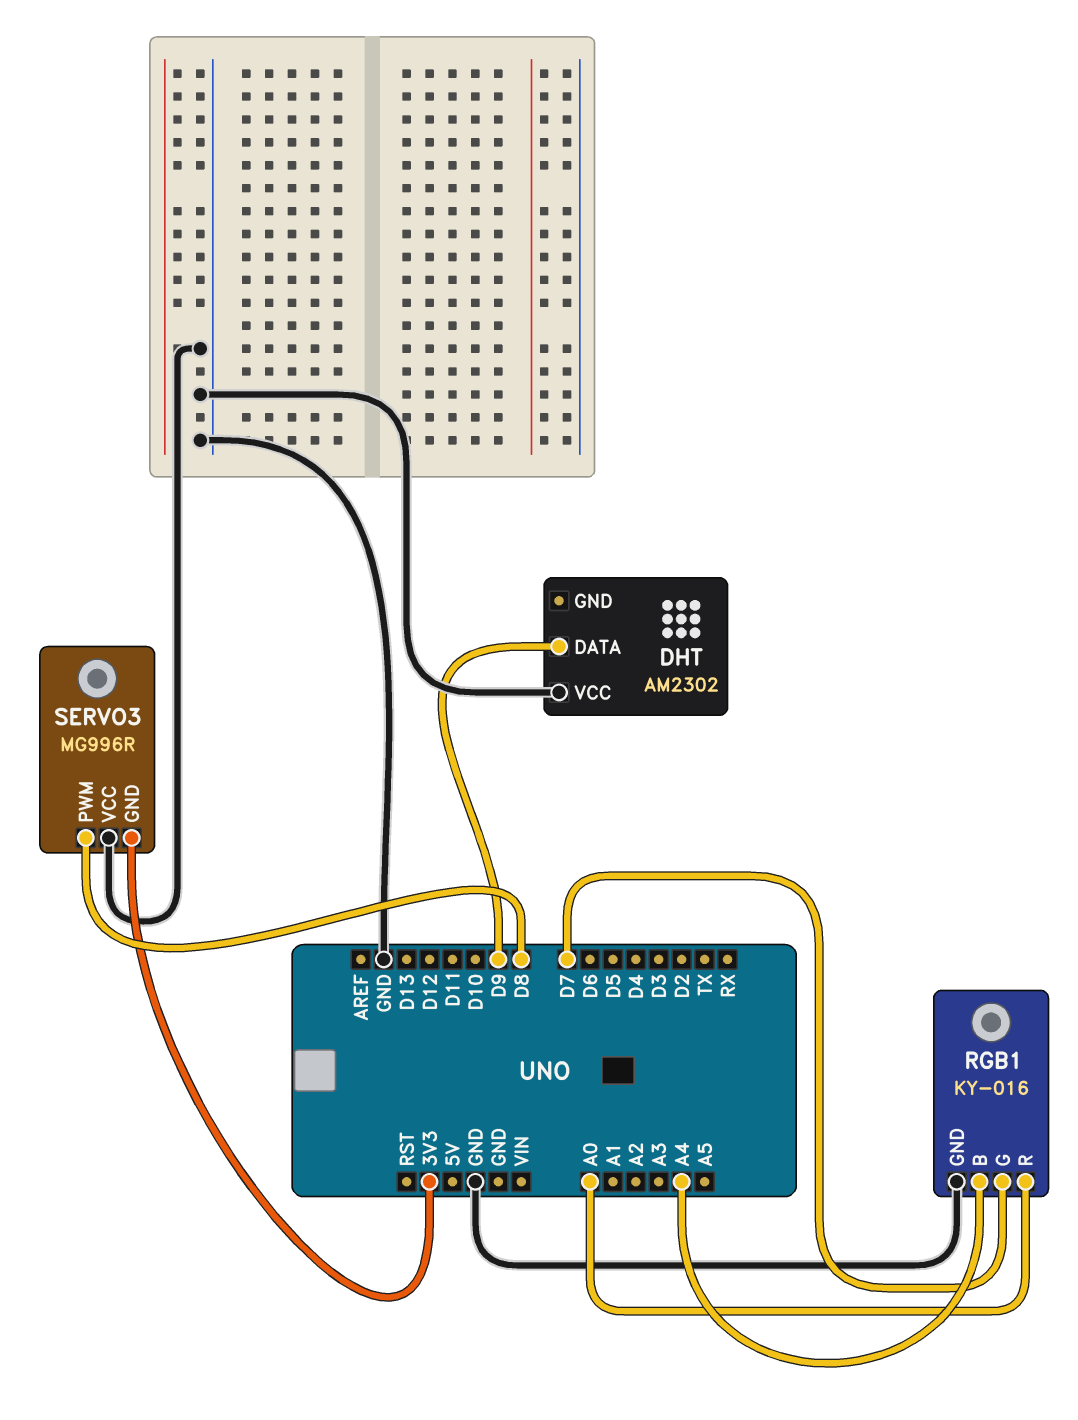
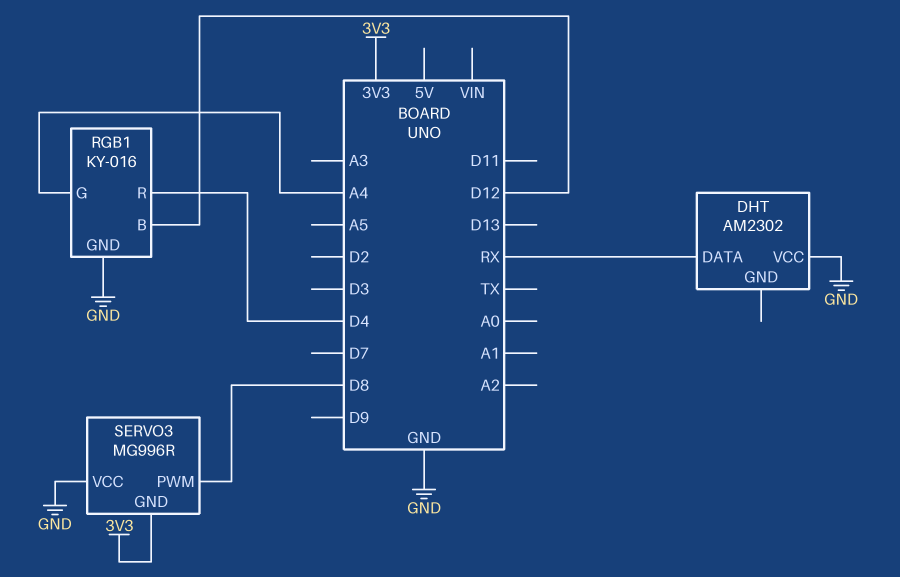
DHT pin DATA: D9 -> RX
RGB1 pin B: A4 -> D12
RGB1 pin G: D7 -> A4
RGB1 pin R: A0 -> D4

